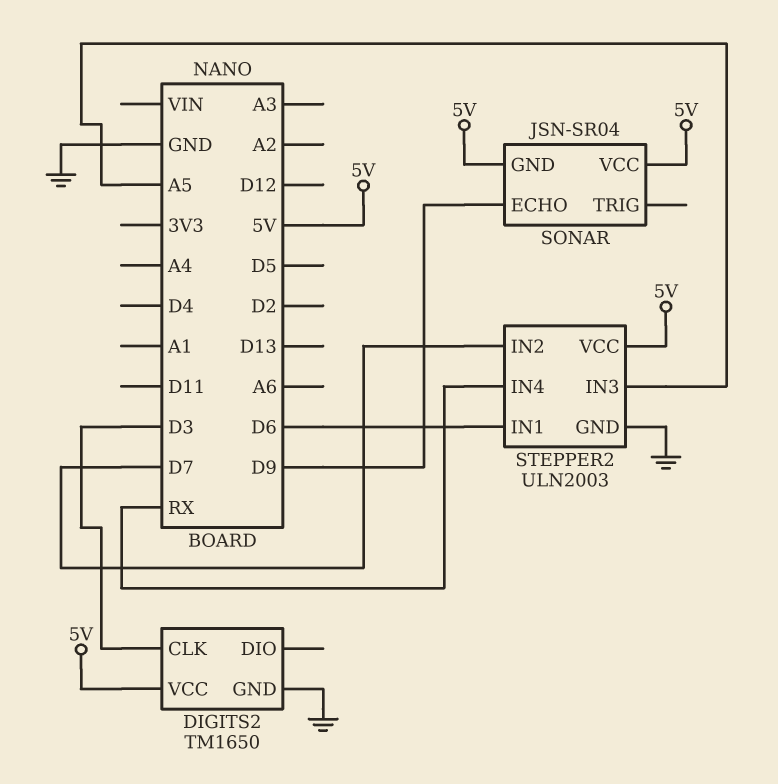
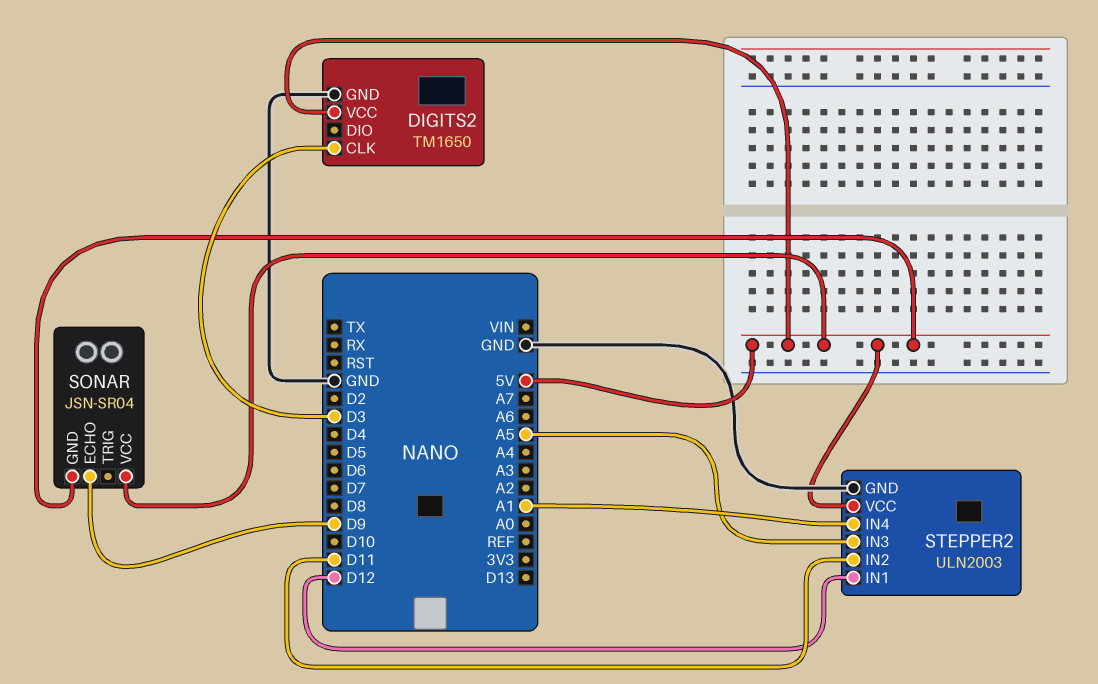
STEPPER2 pin IN1: D6 -> D12
STEPPER2 pin IN2: D7 -> D11
STEPPER2 pin IN4: RX -> A1

